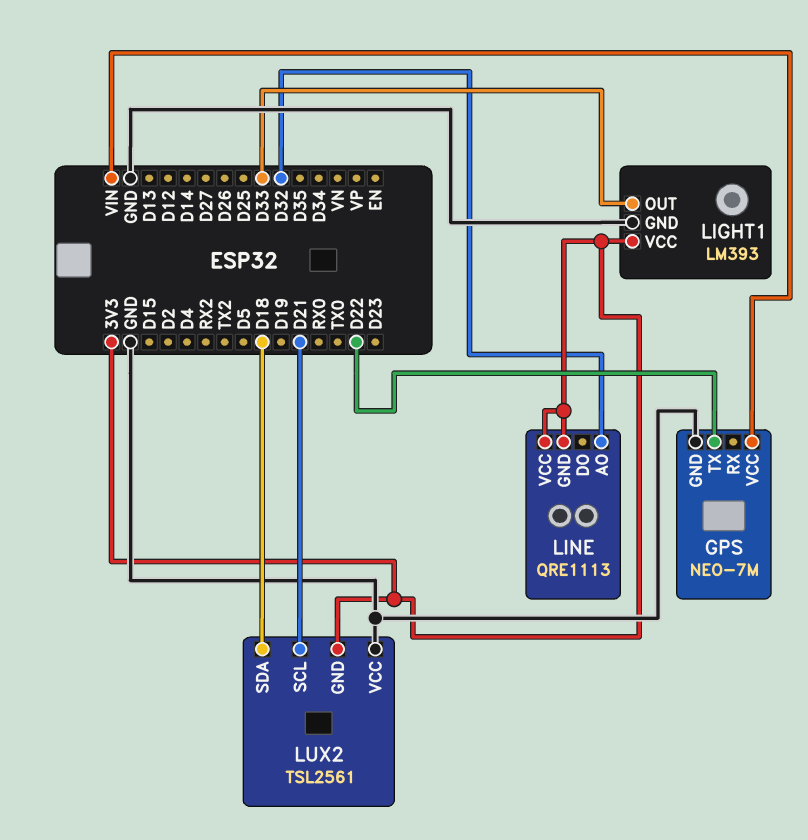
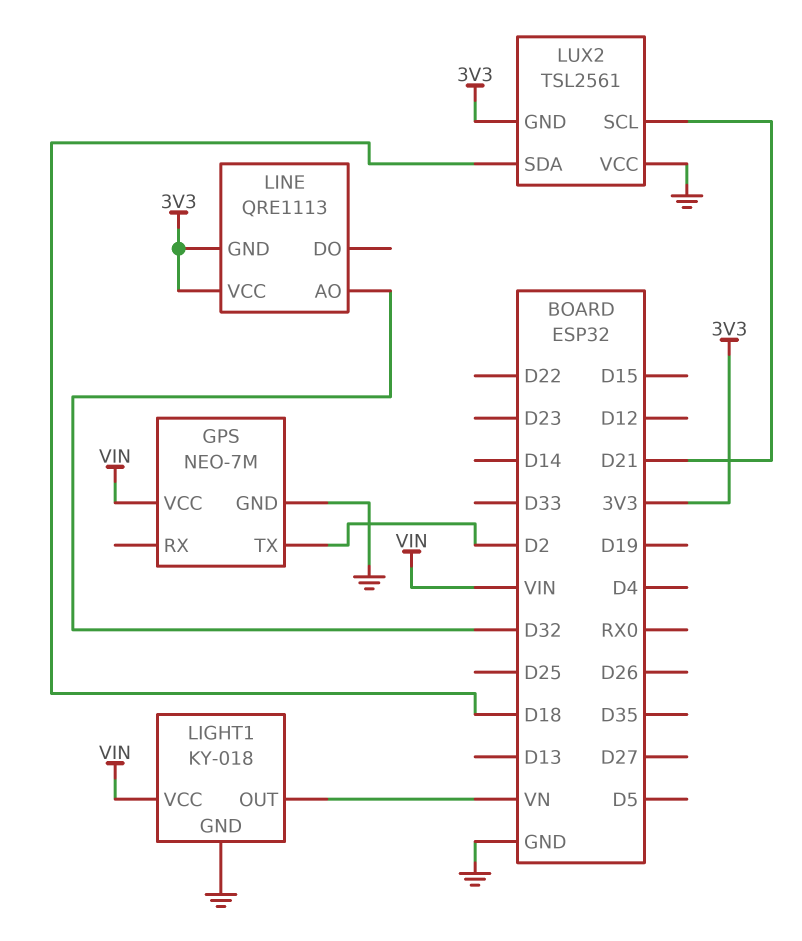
GPS pin TX: D22 -> D2
LIGHT1: LM393 -> KY-018
LIGHT1 pin OUT: D33 -> VN
LIGHT1 pin VCC: 3V3 -> VIN

